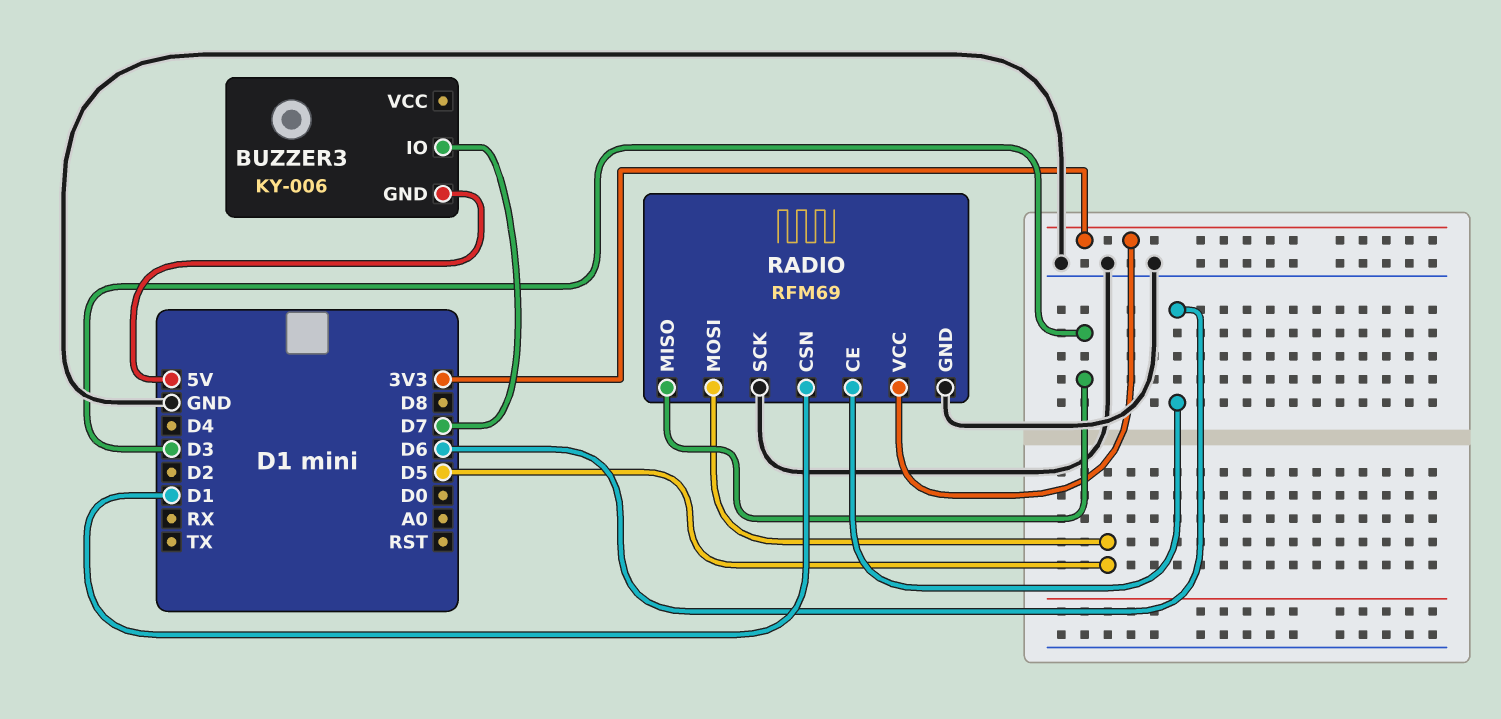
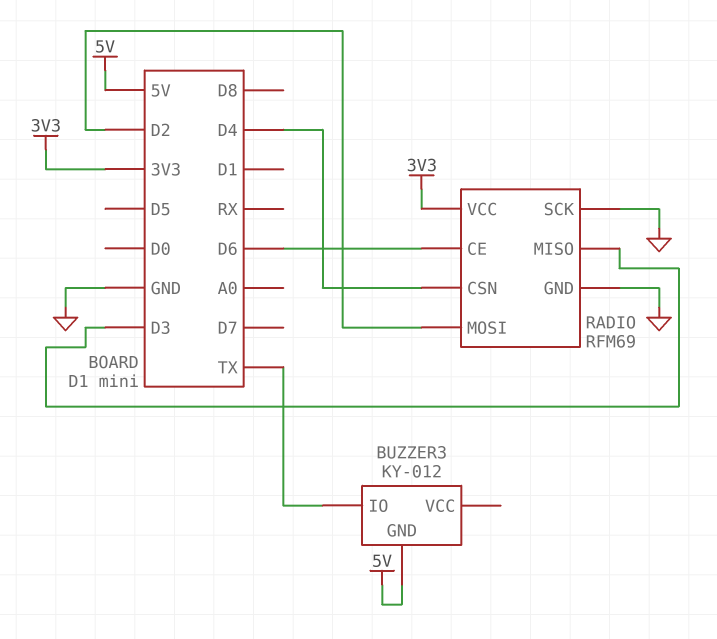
BUZZER3: KY-006 -> KY-012
BUZZER3 pin IO: D7 -> TX
RADIO pin CSN: D1 -> D4
RADIO pin MOSI: D5 -> D2

